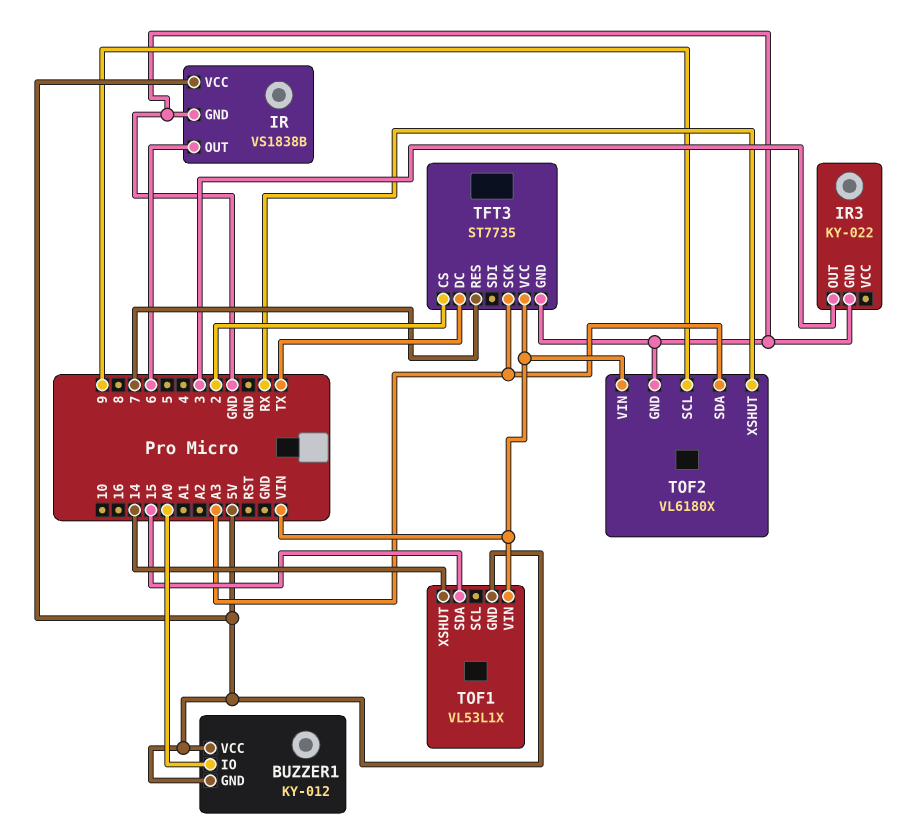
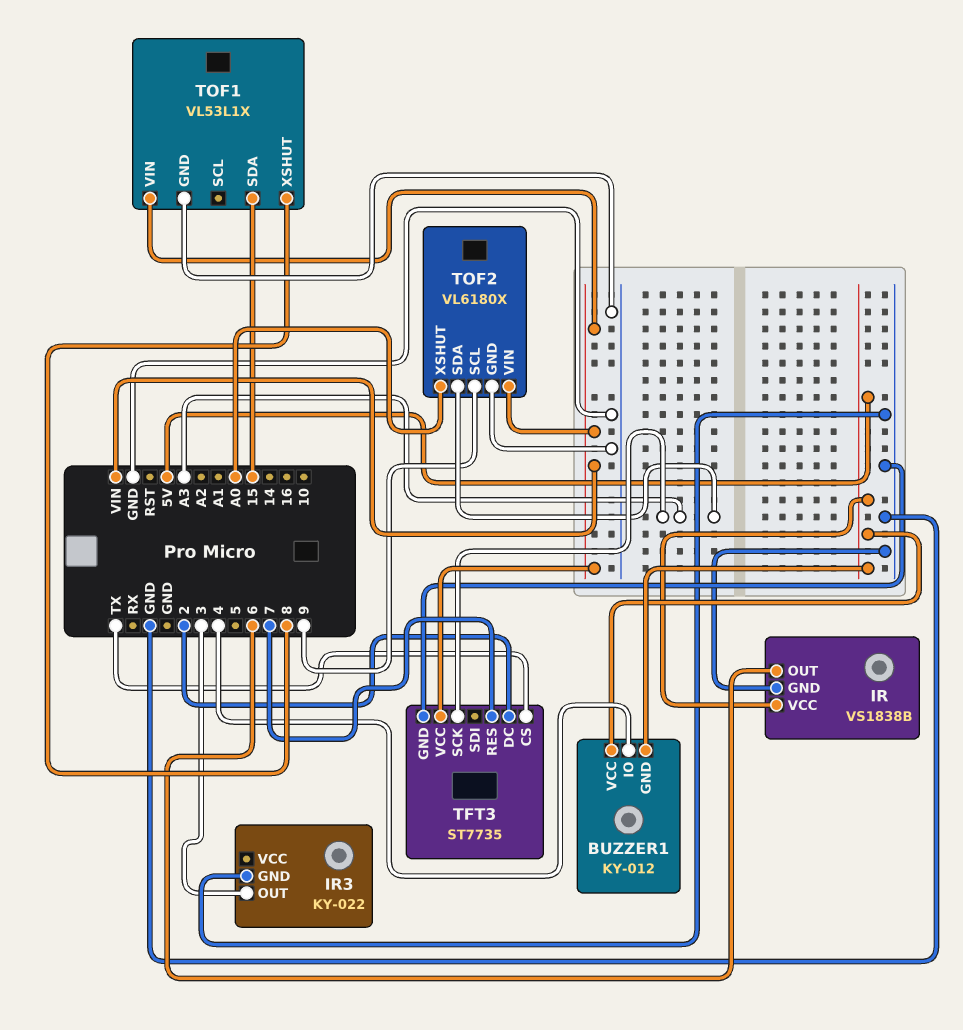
BUZZER1 pin IO: A0 -> 4
TFT3 pin CS: 2 -> TX
TFT3 pin DC: TX -> 2
TOF1 pin GND: 5V -> GND
TOF1 pin XSHUT: 14 -> 8
TOF2 pin XSHUT: RX -> A0

